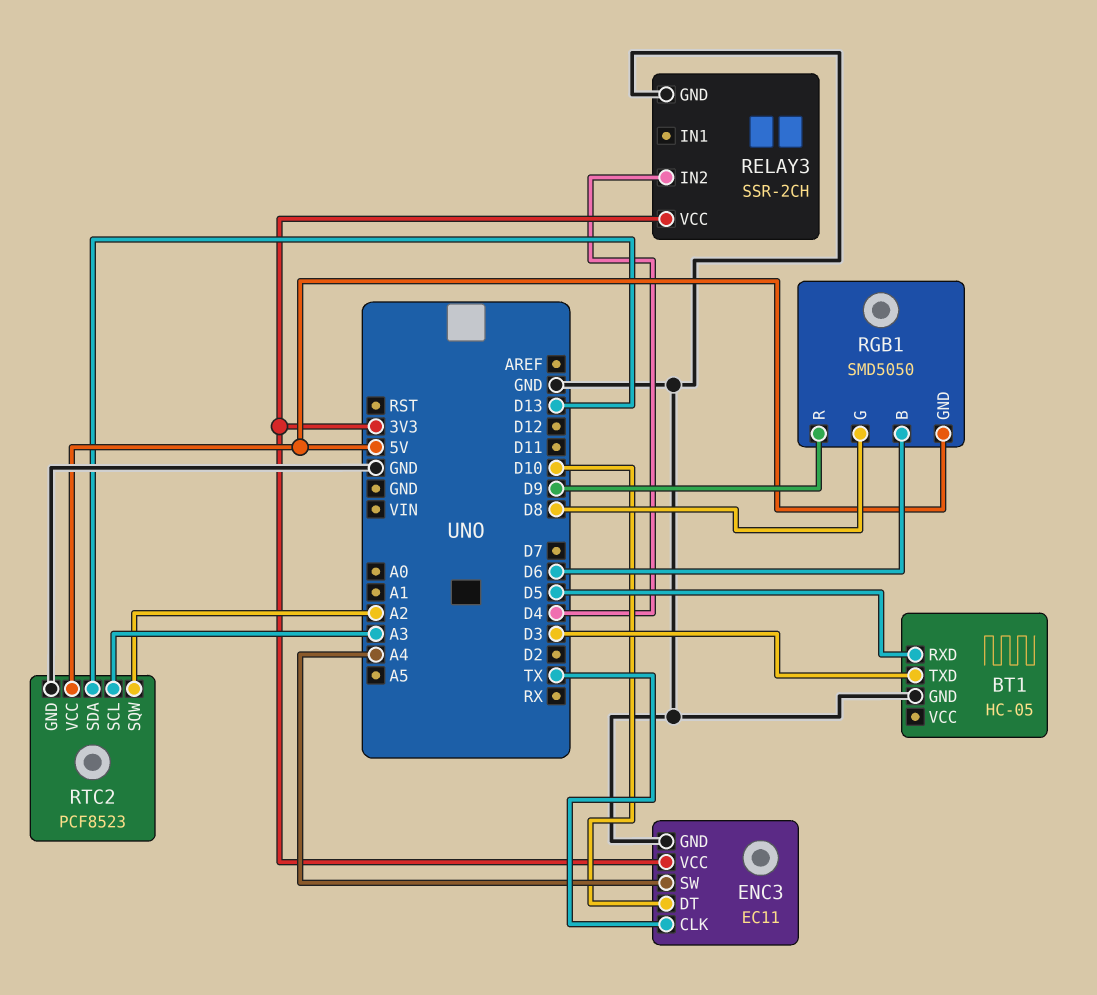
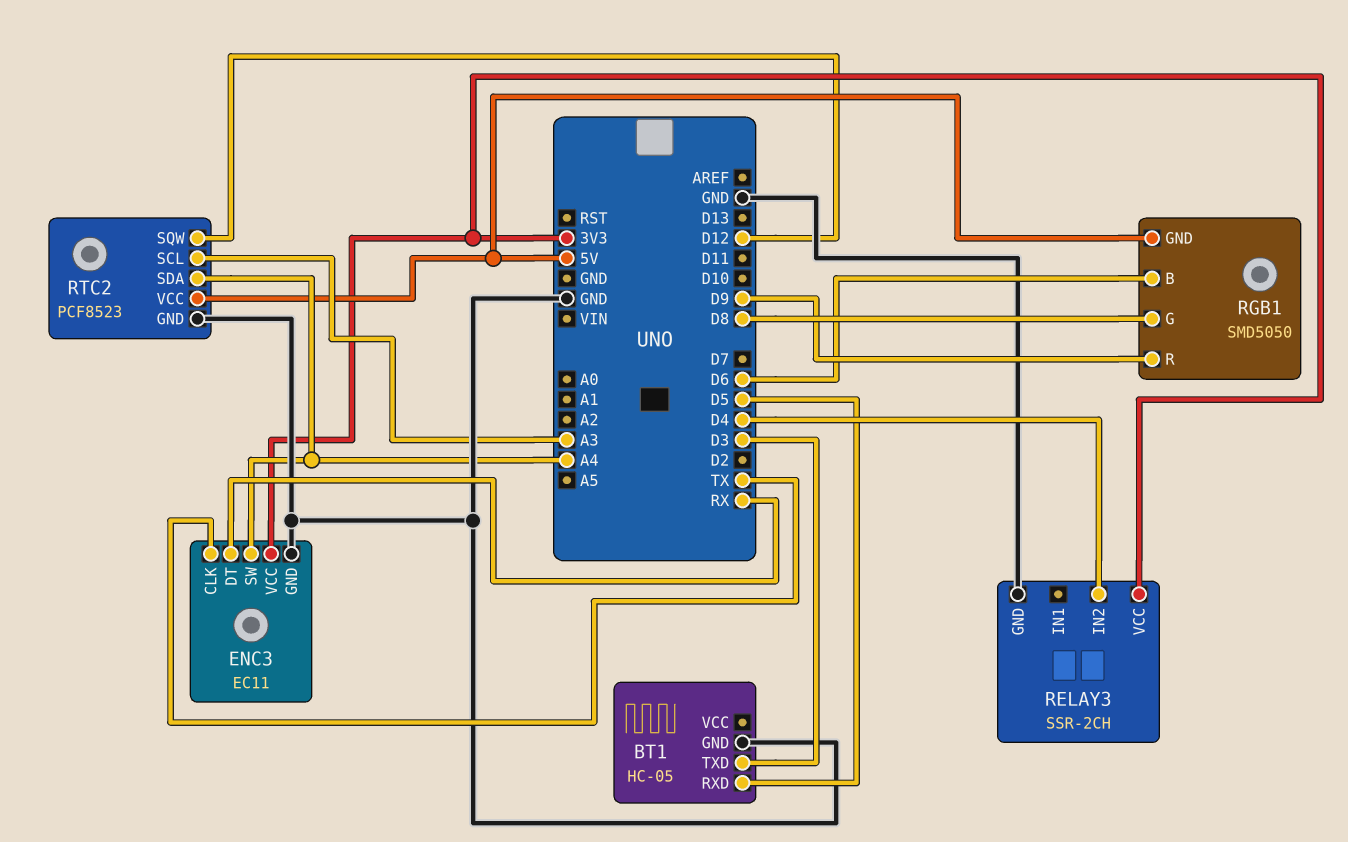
ENC3 pin DT: D10 -> RX
RTC2 pin SDA: D13 -> A4
RTC2 pin SQW: A2 -> D12

